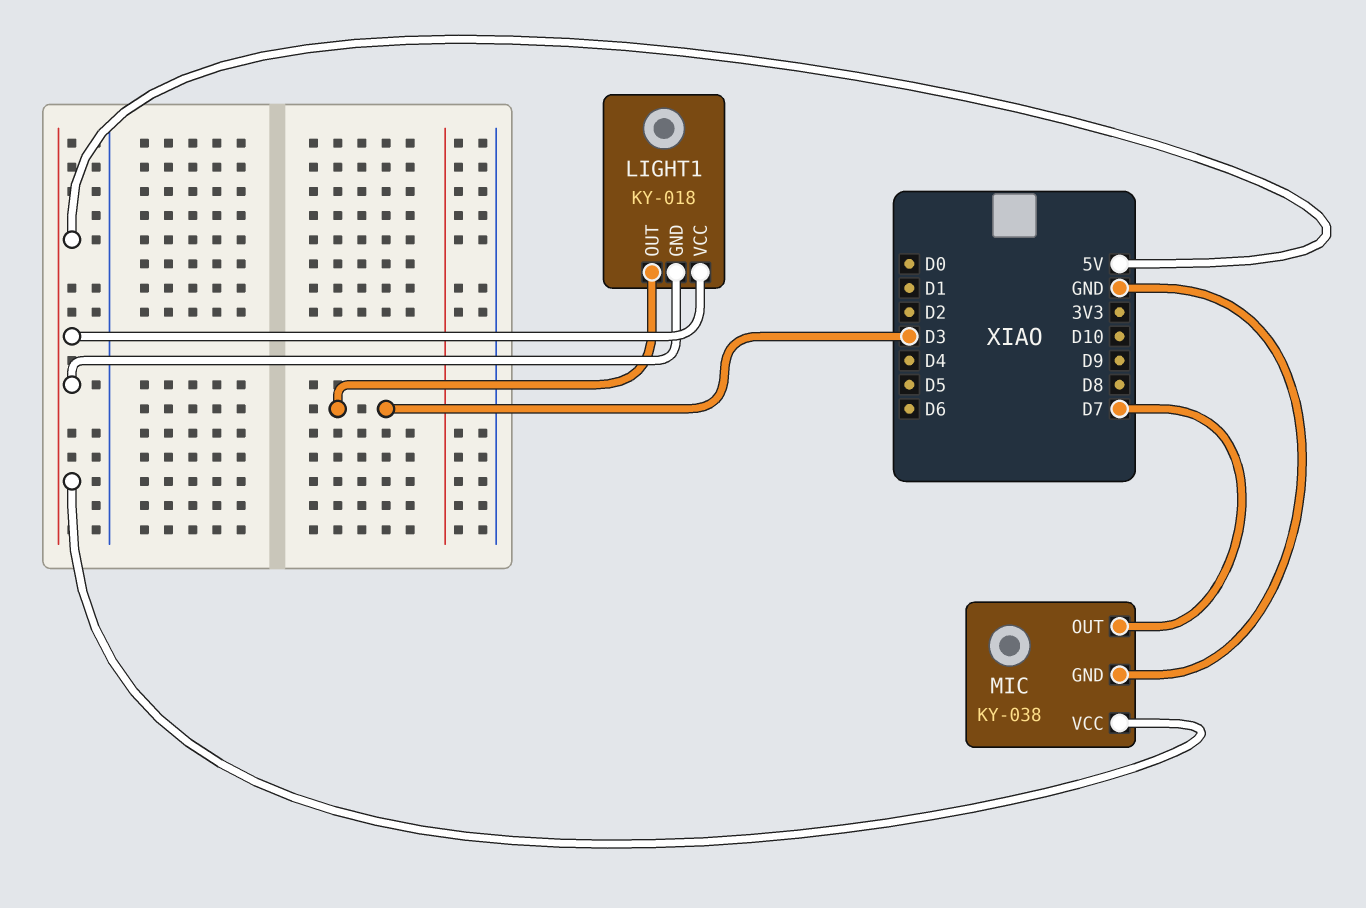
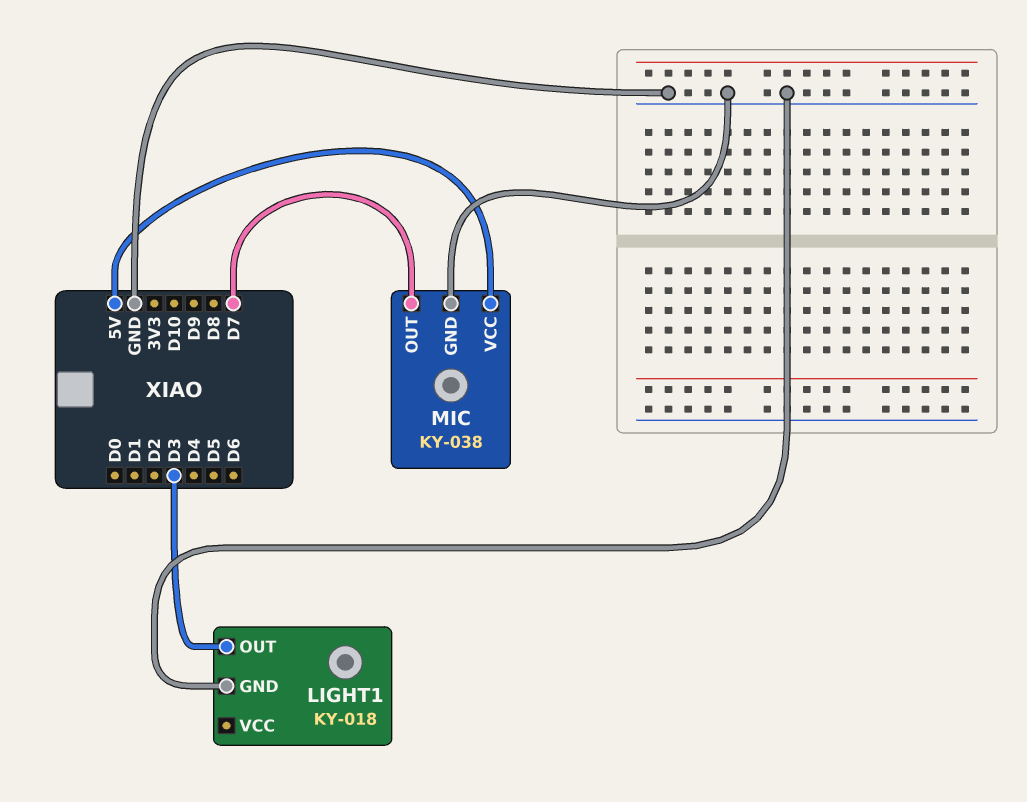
LIGHT1 pin GND: 5V -> GND
LIGHT1 pin VCC: 5V -> none

